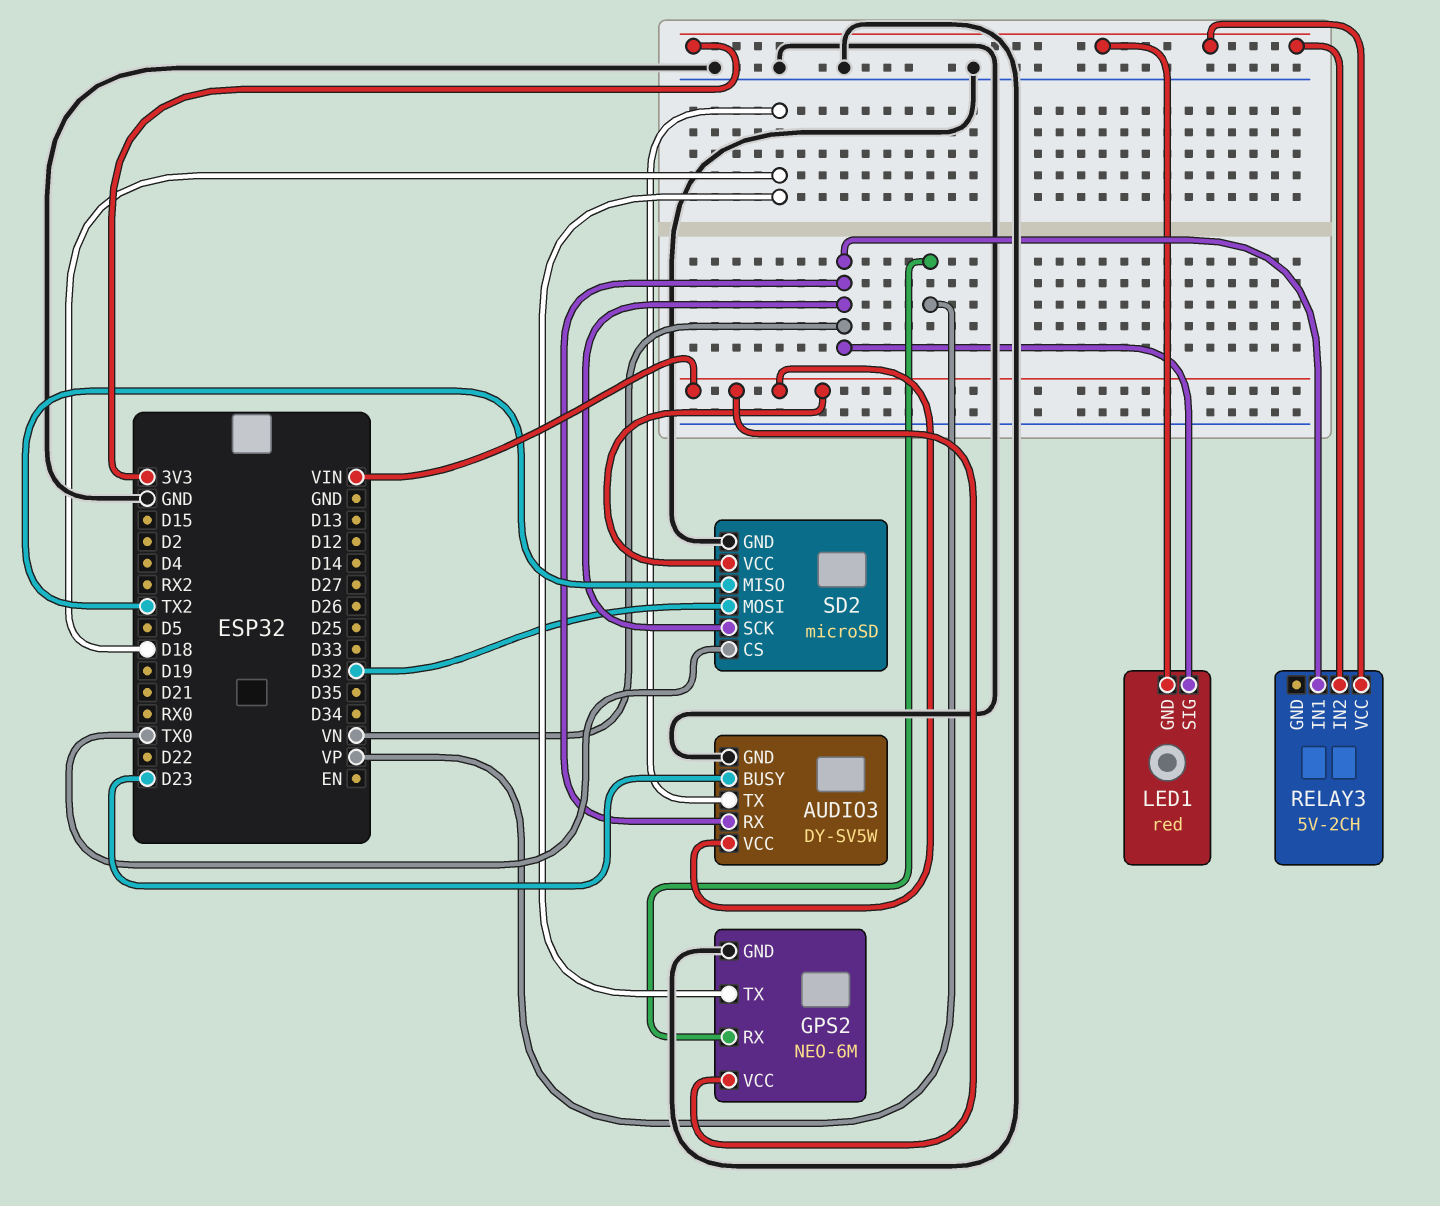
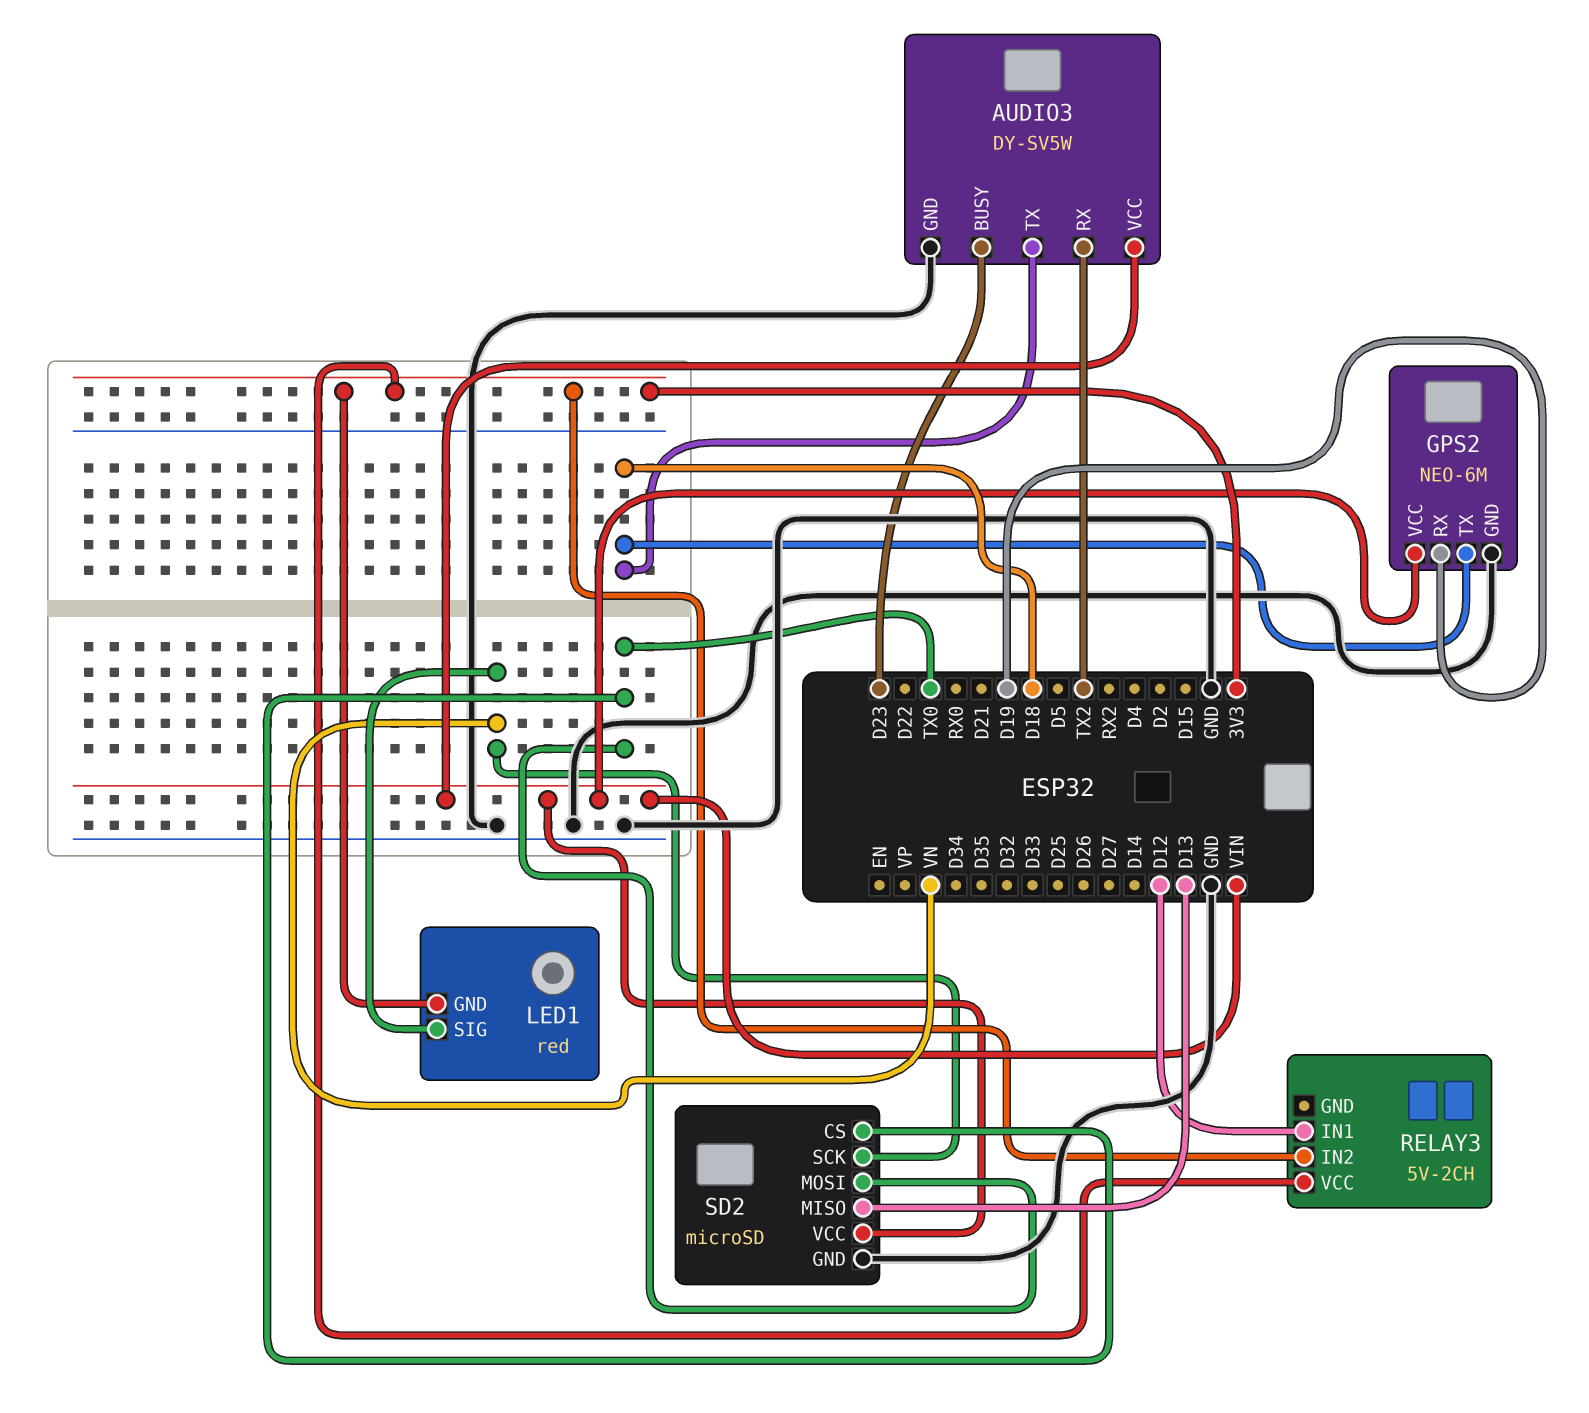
AUDIO3 pin RX: VN -> TX2
GPS2 pin RX: VP -> D19
RELAY3 pin IN1: VN -> D12
SD2 pin MISO: TX2 -> D13
SD2 pin MOSI: D32 -> TX0

